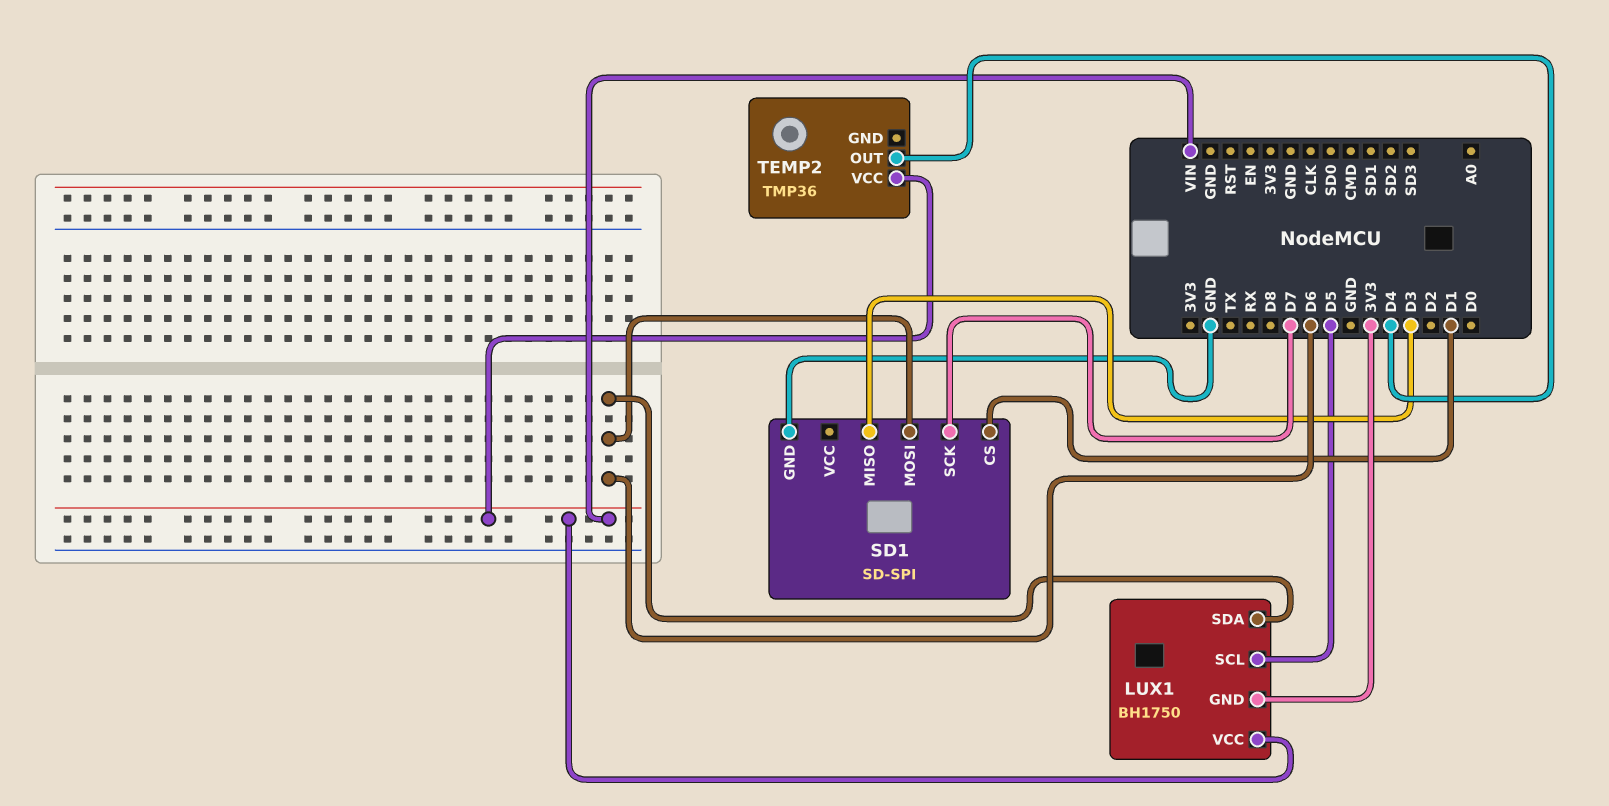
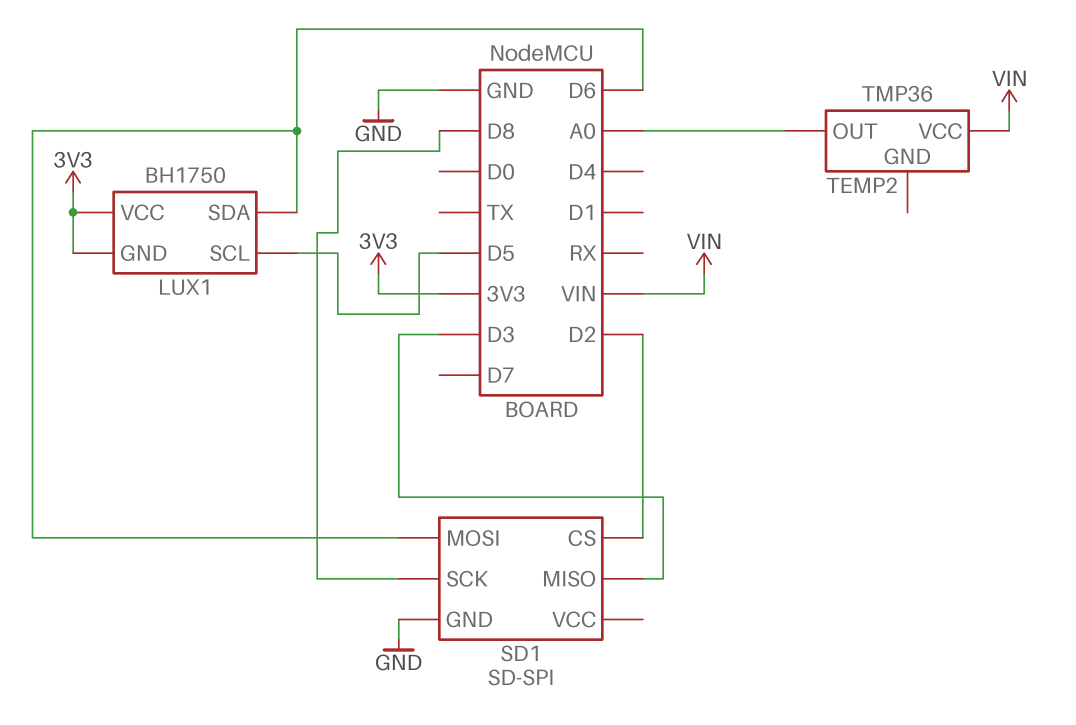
LUX1 pin VCC: VIN -> 3V3
SD1 pin CS: D1 -> D2
SD1 pin SCK: D7 -> D8
TEMP2 pin OUT: D4 -> A0

